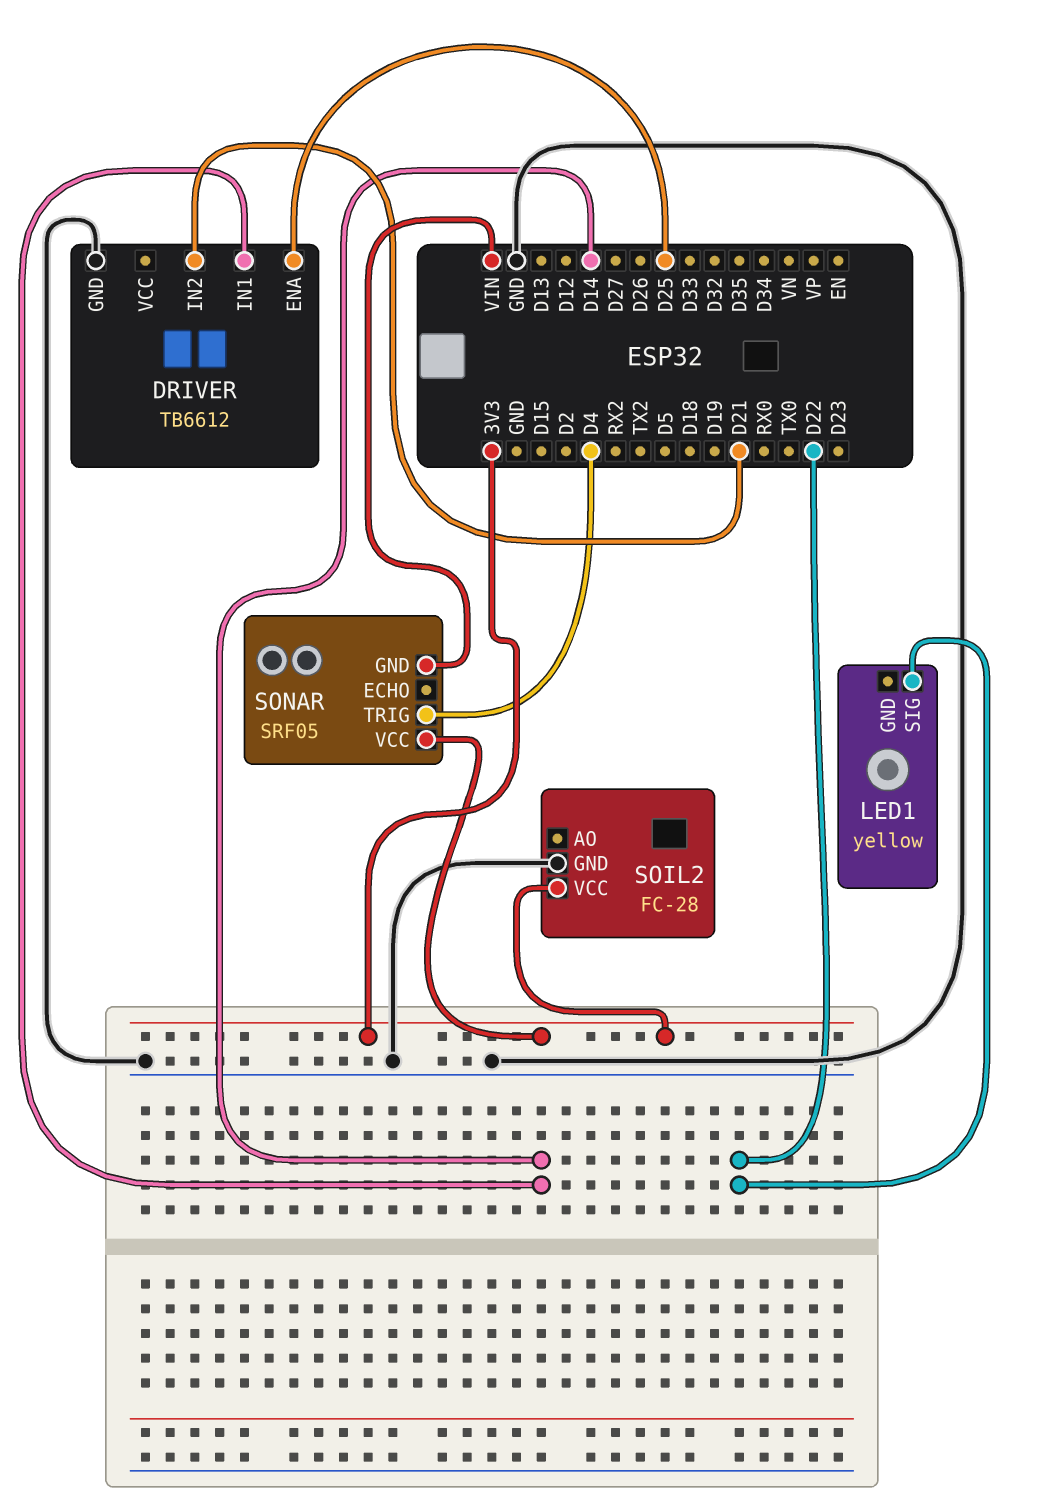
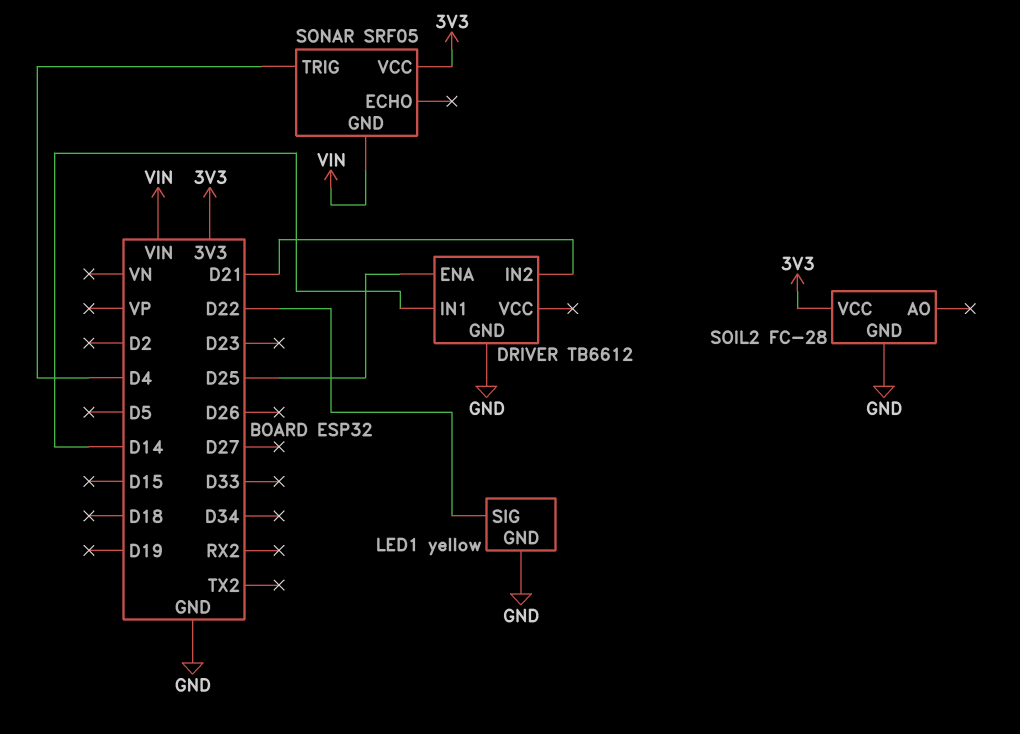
LED1 pin GND: none -> GND

